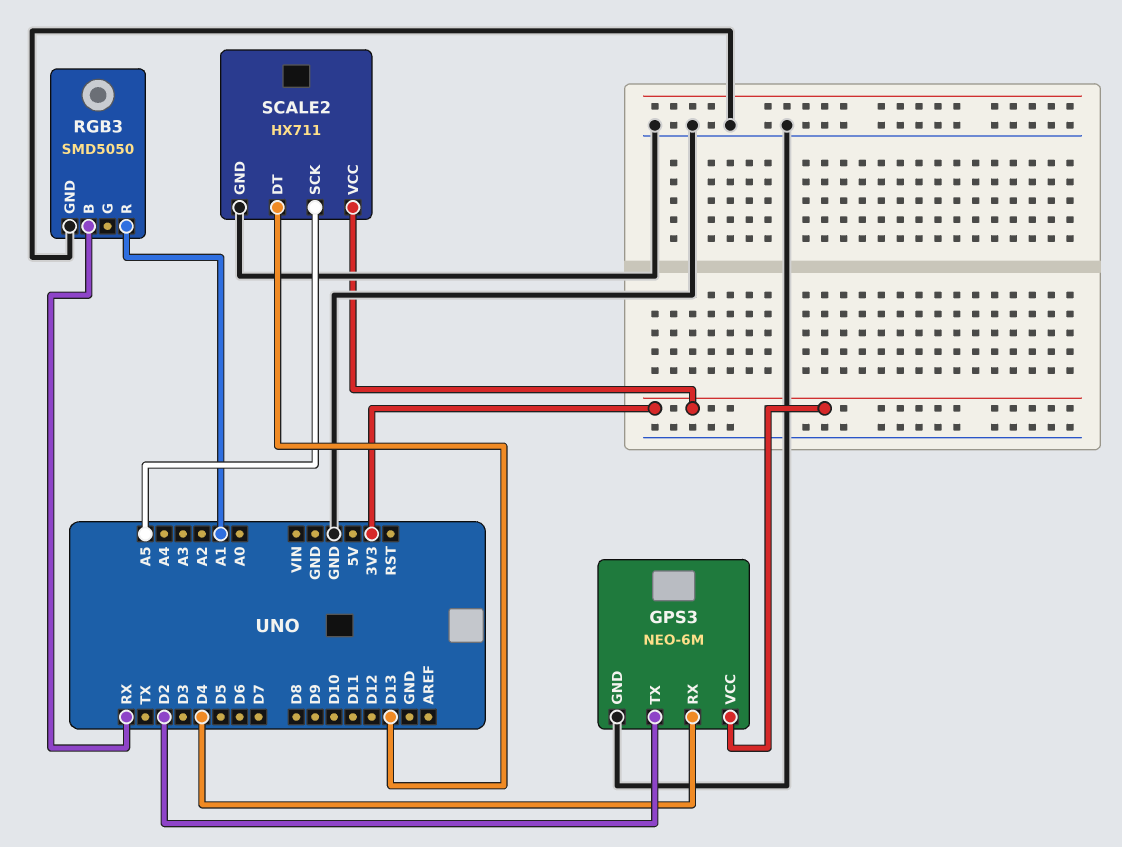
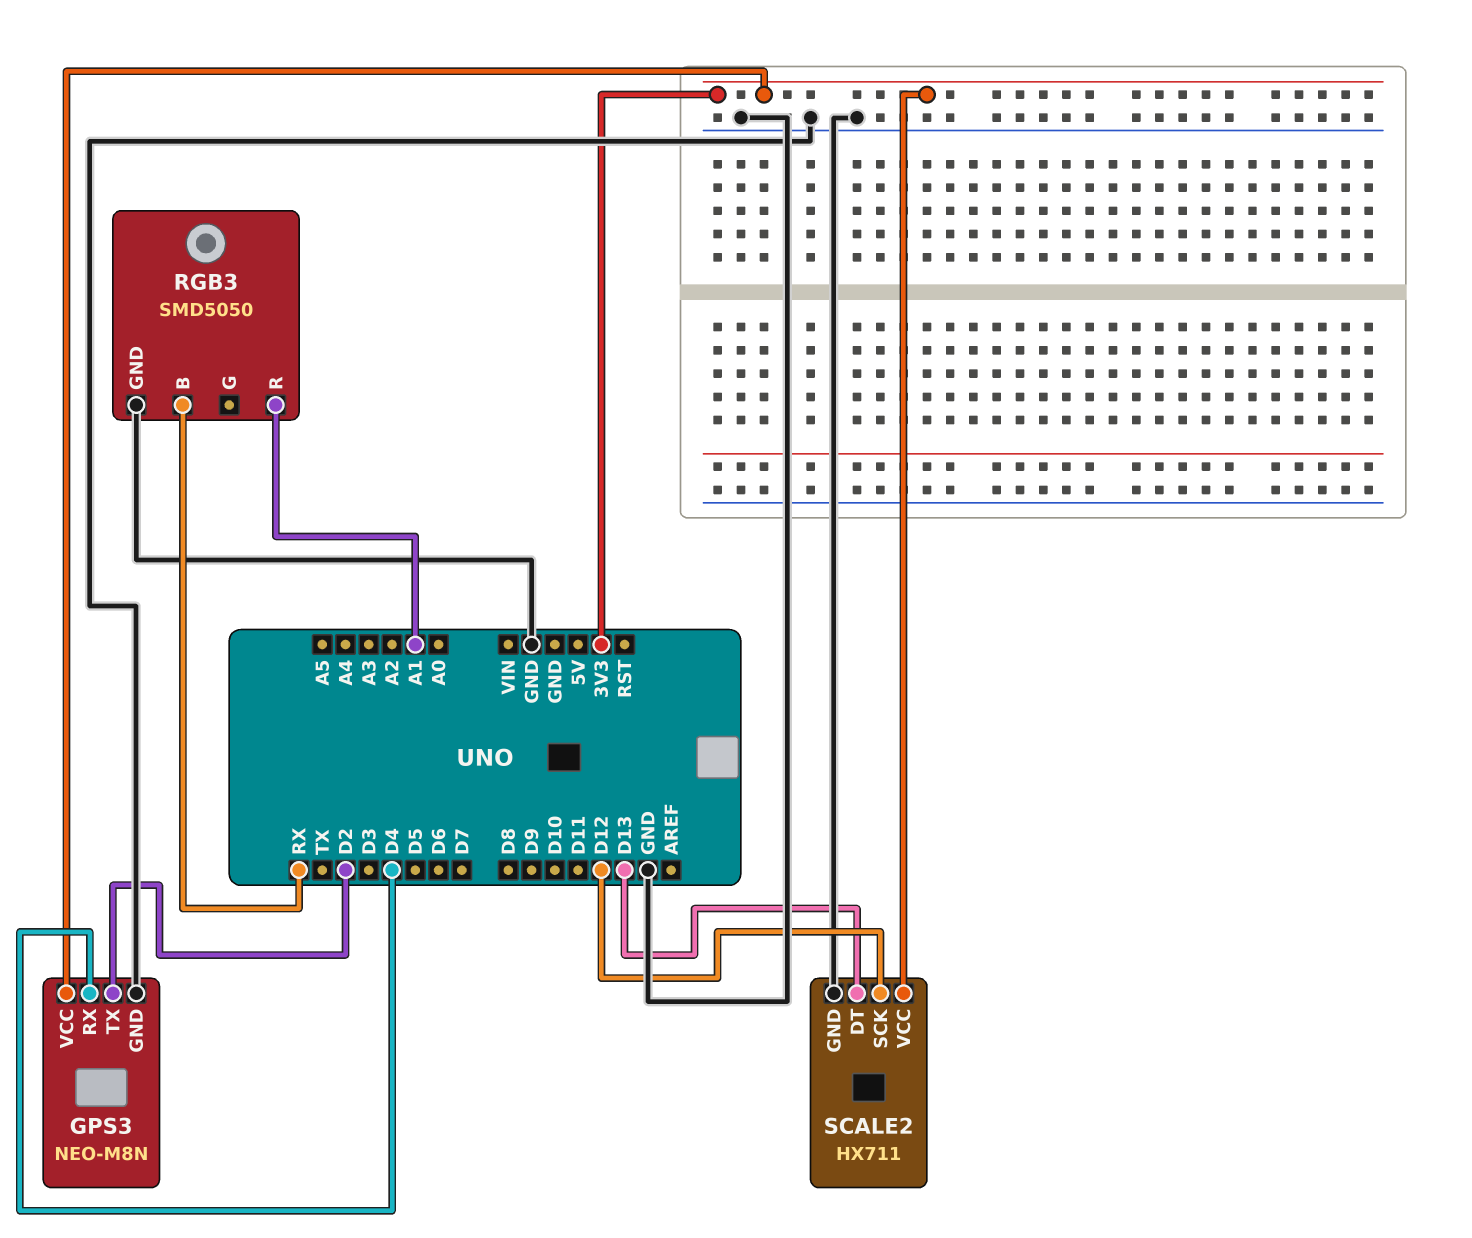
GPS3: NEO-6M -> NEO-M8N
SCALE2 pin SCK: A5 -> D12

